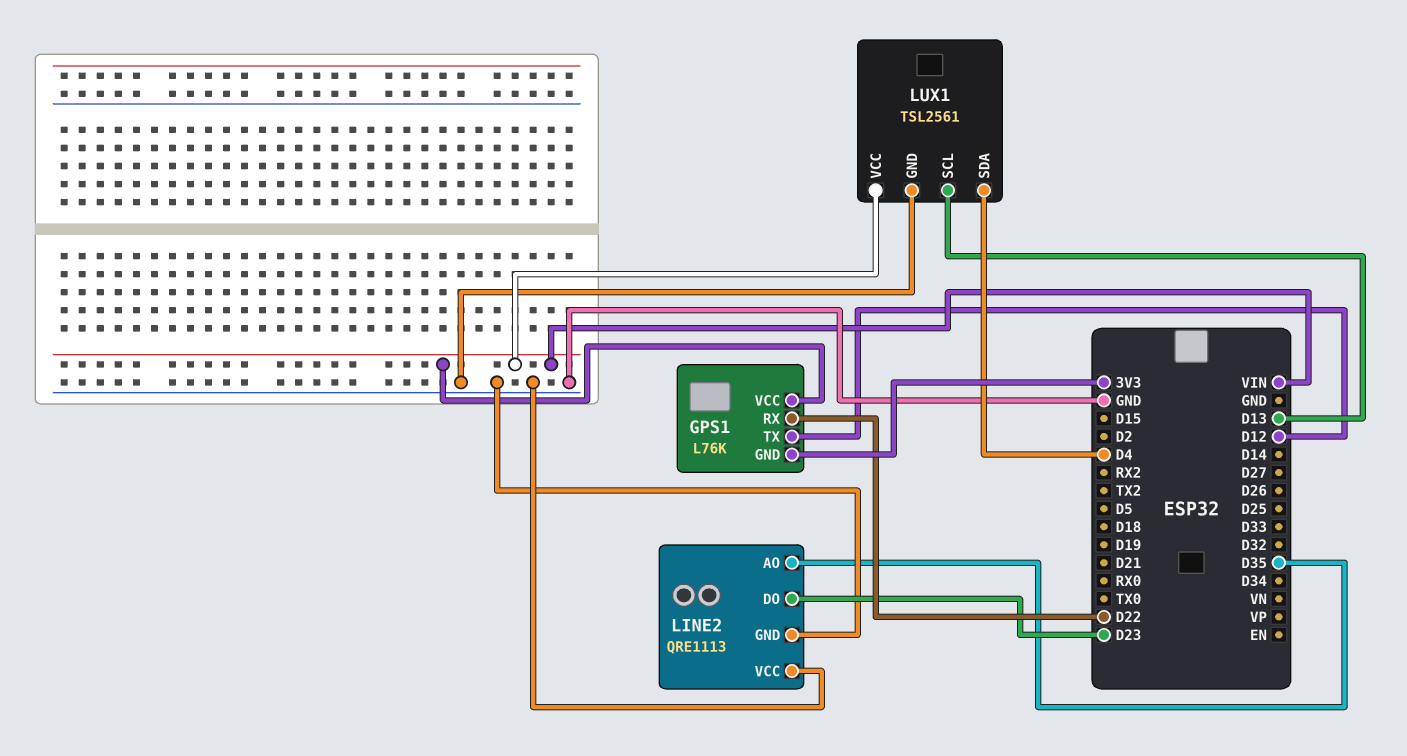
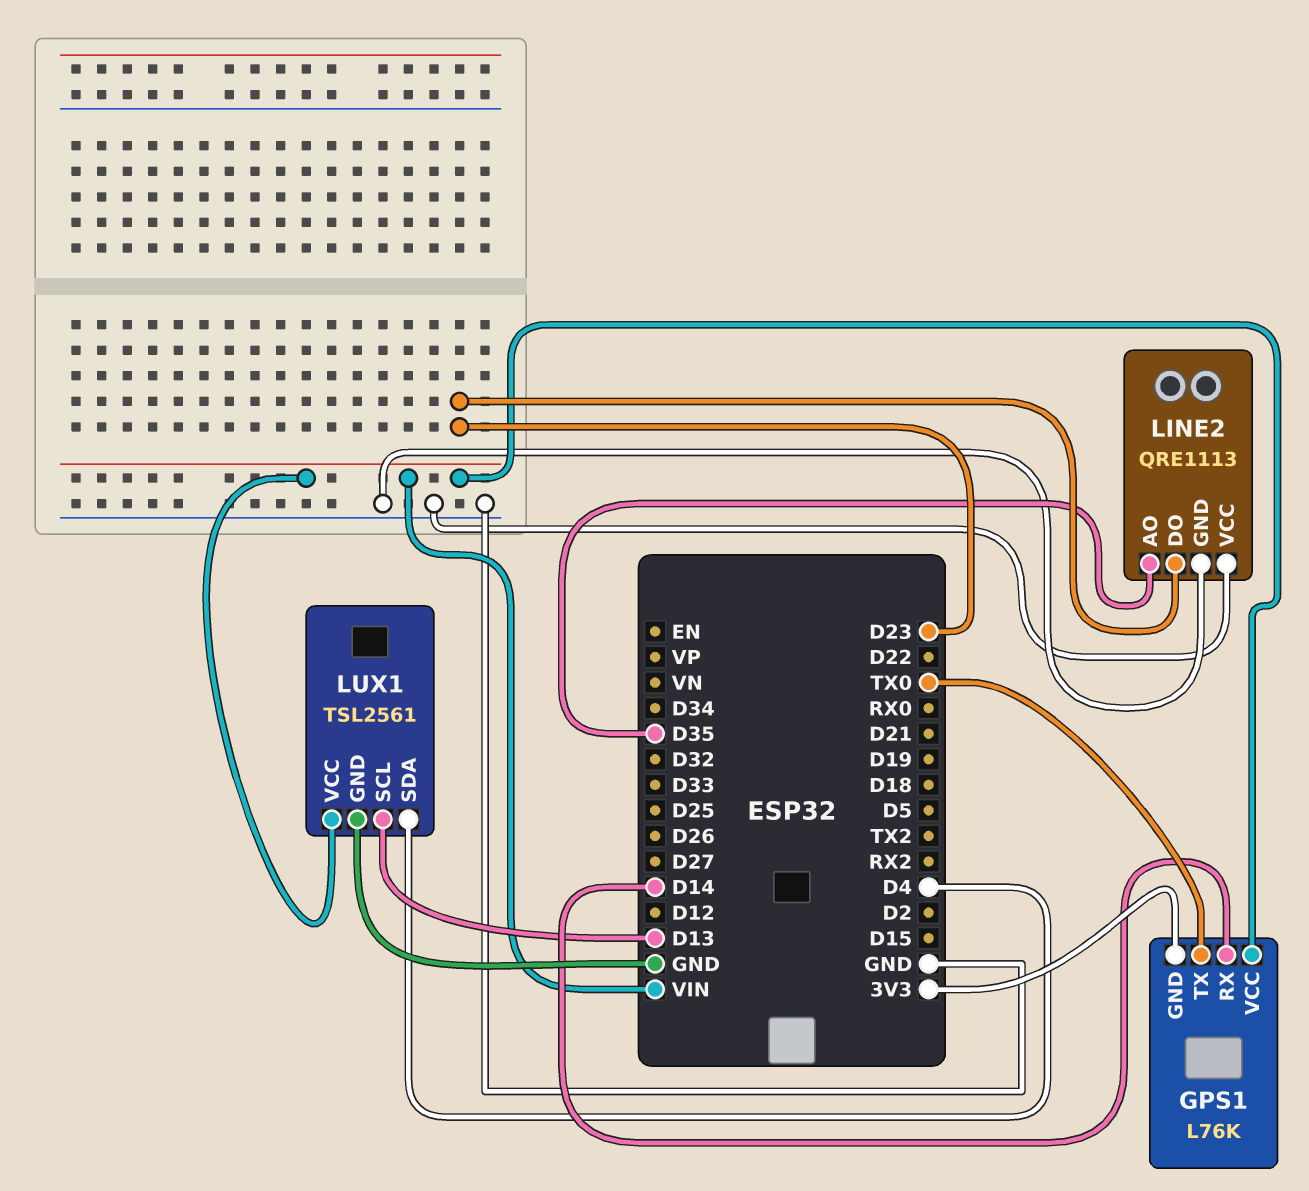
GPS1 pin RX: D22 -> D14
GPS1 pin TX: D12 -> TX0

